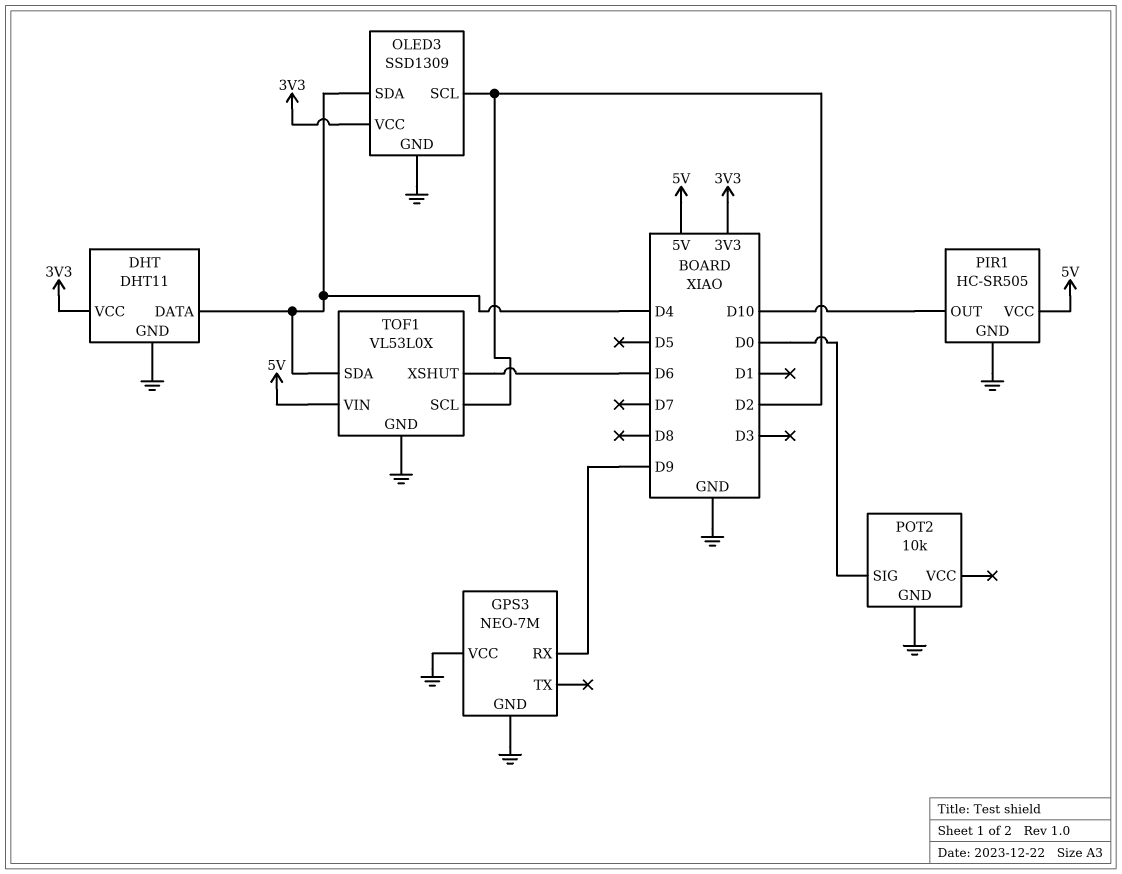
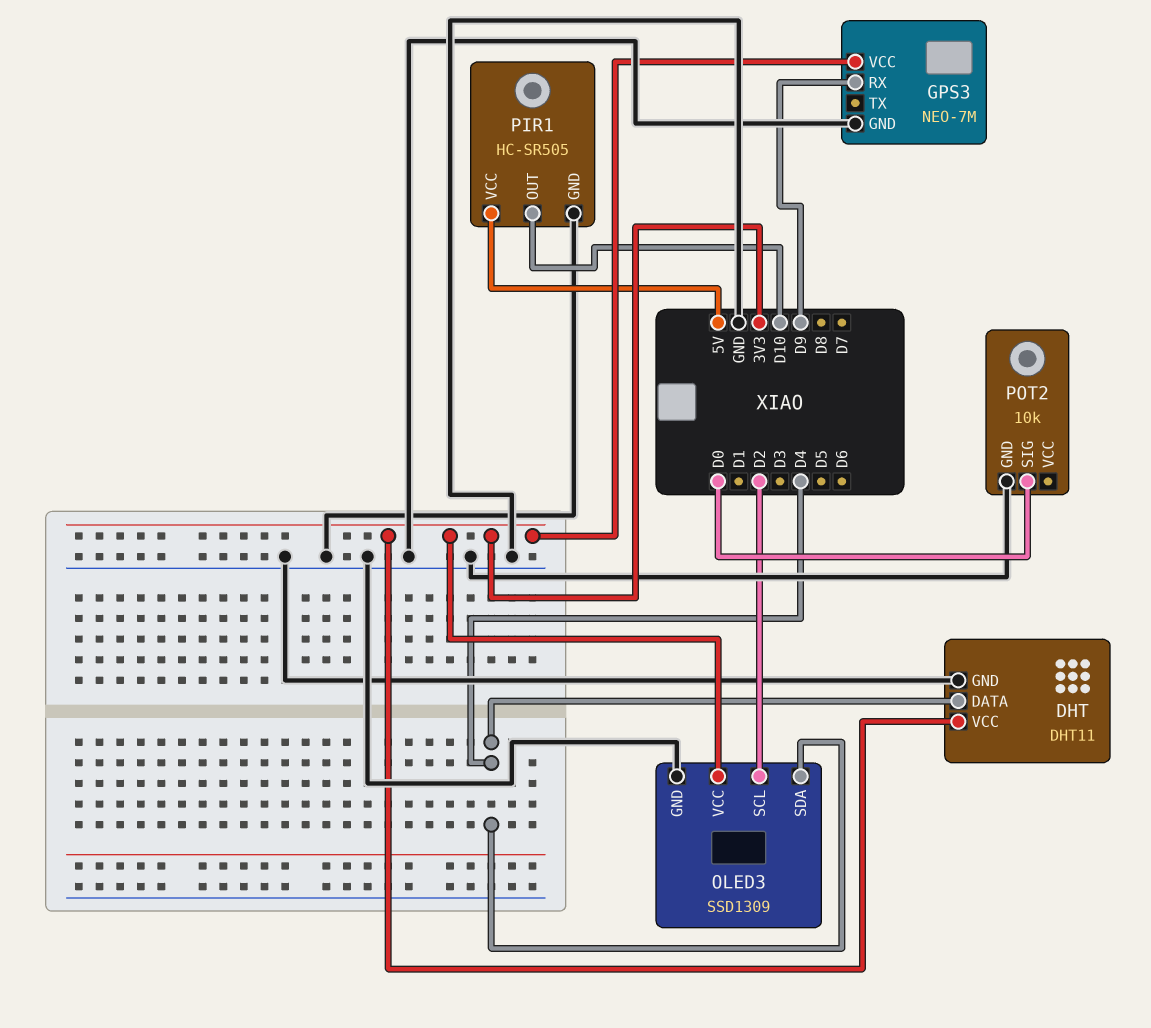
GPS3 pin VCC: GND -> 3V3
TOF1: VL53L0X -> none
TOF1 pin GND: GND -> none
TOF1 pin SCL: D2 -> none
TOF1 pin SDA: D4 -> none
TOF1 pin VIN: 5V -> none
TOF1 pin XSHUT: D6 -> none

